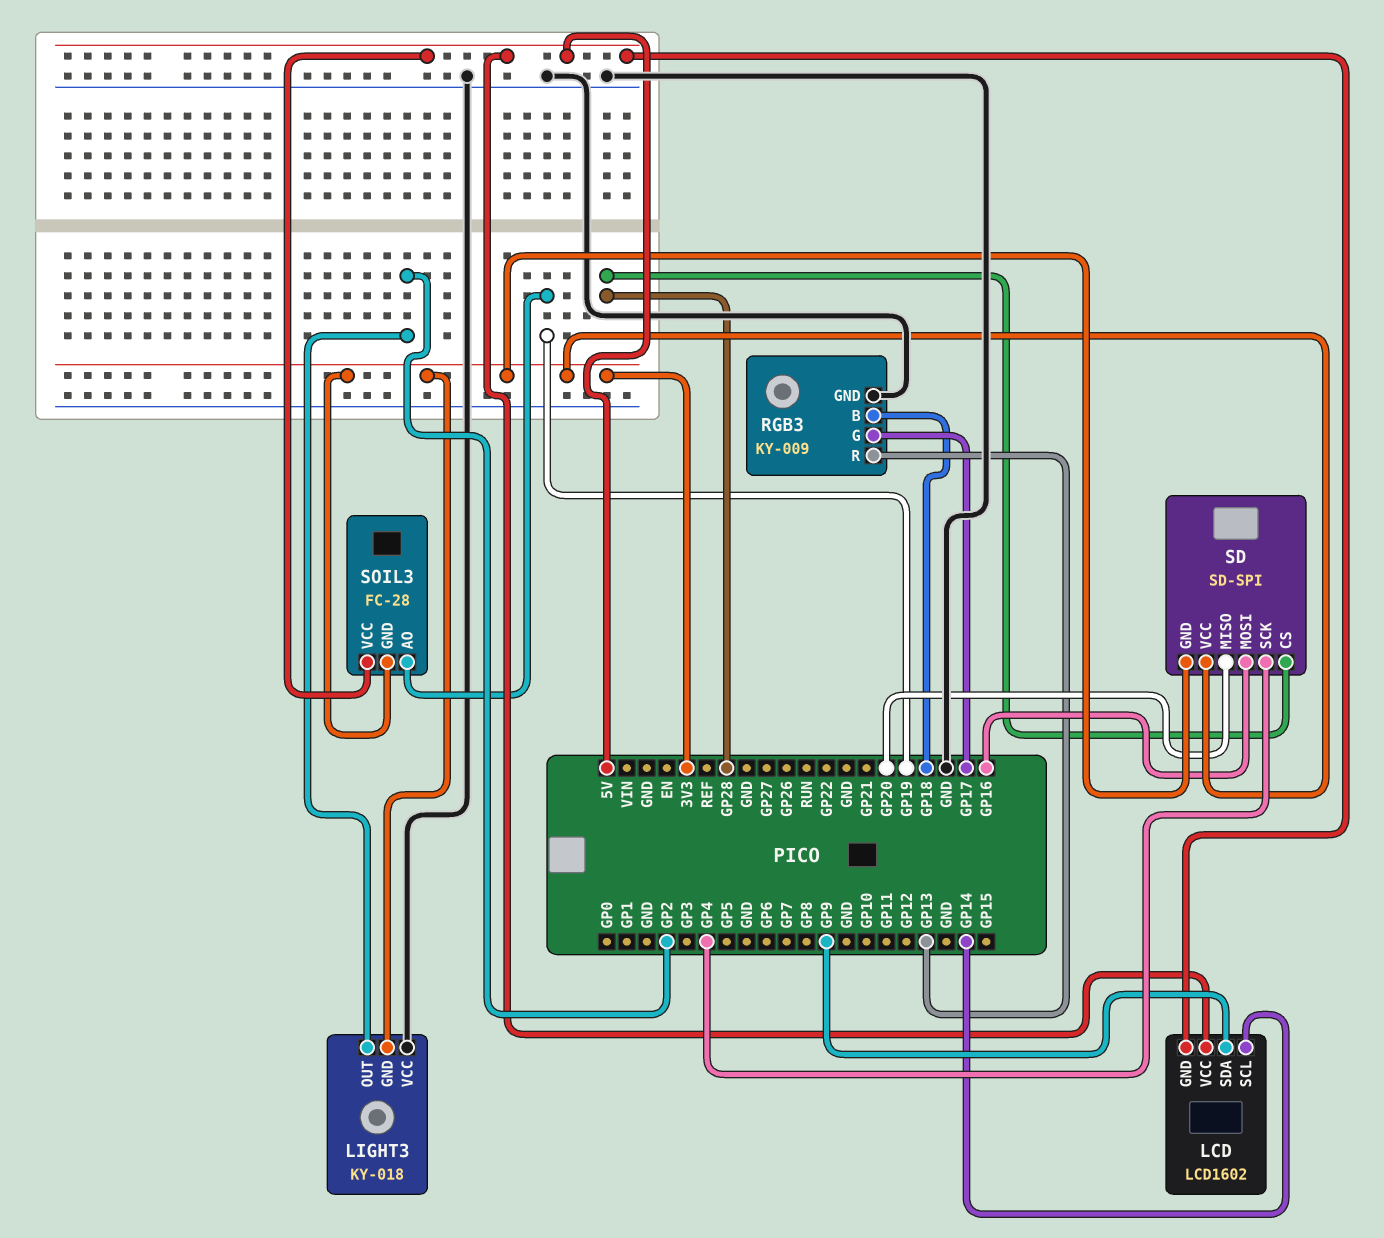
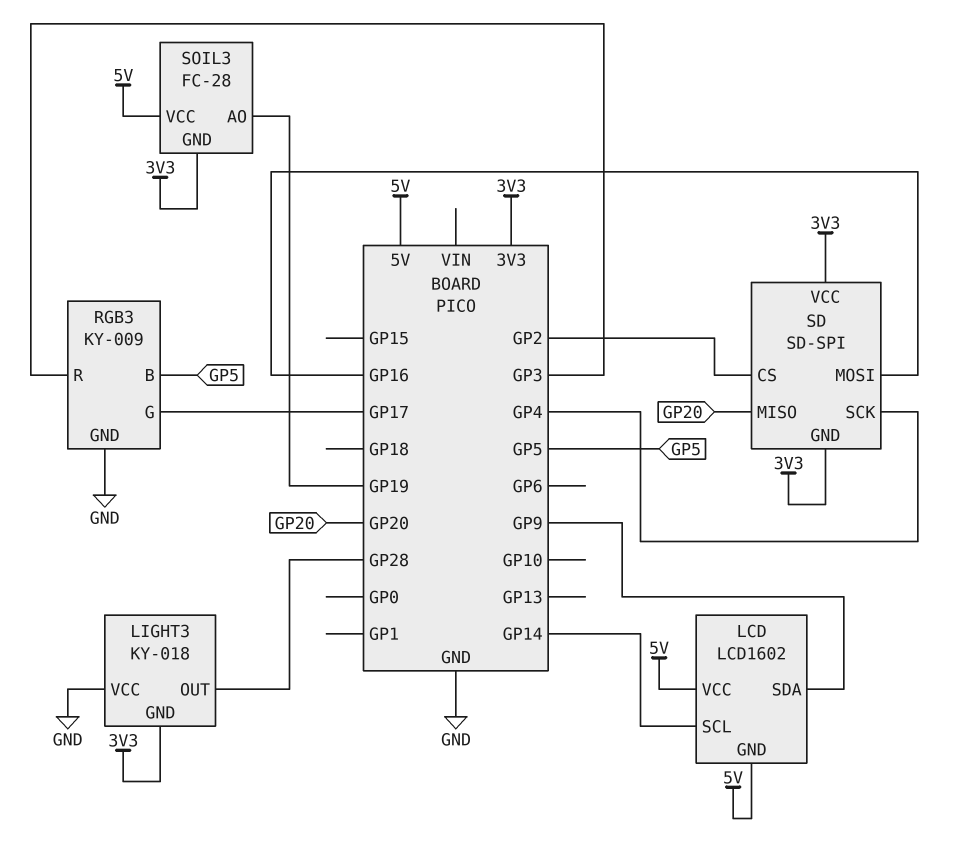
LIGHT3 pin OUT: GP2 -> GP28
RGB3 pin B: GP18 -> GP5
RGB3 pin R: GP13 -> GP3
SD pin CS: GP28 -> GP2

